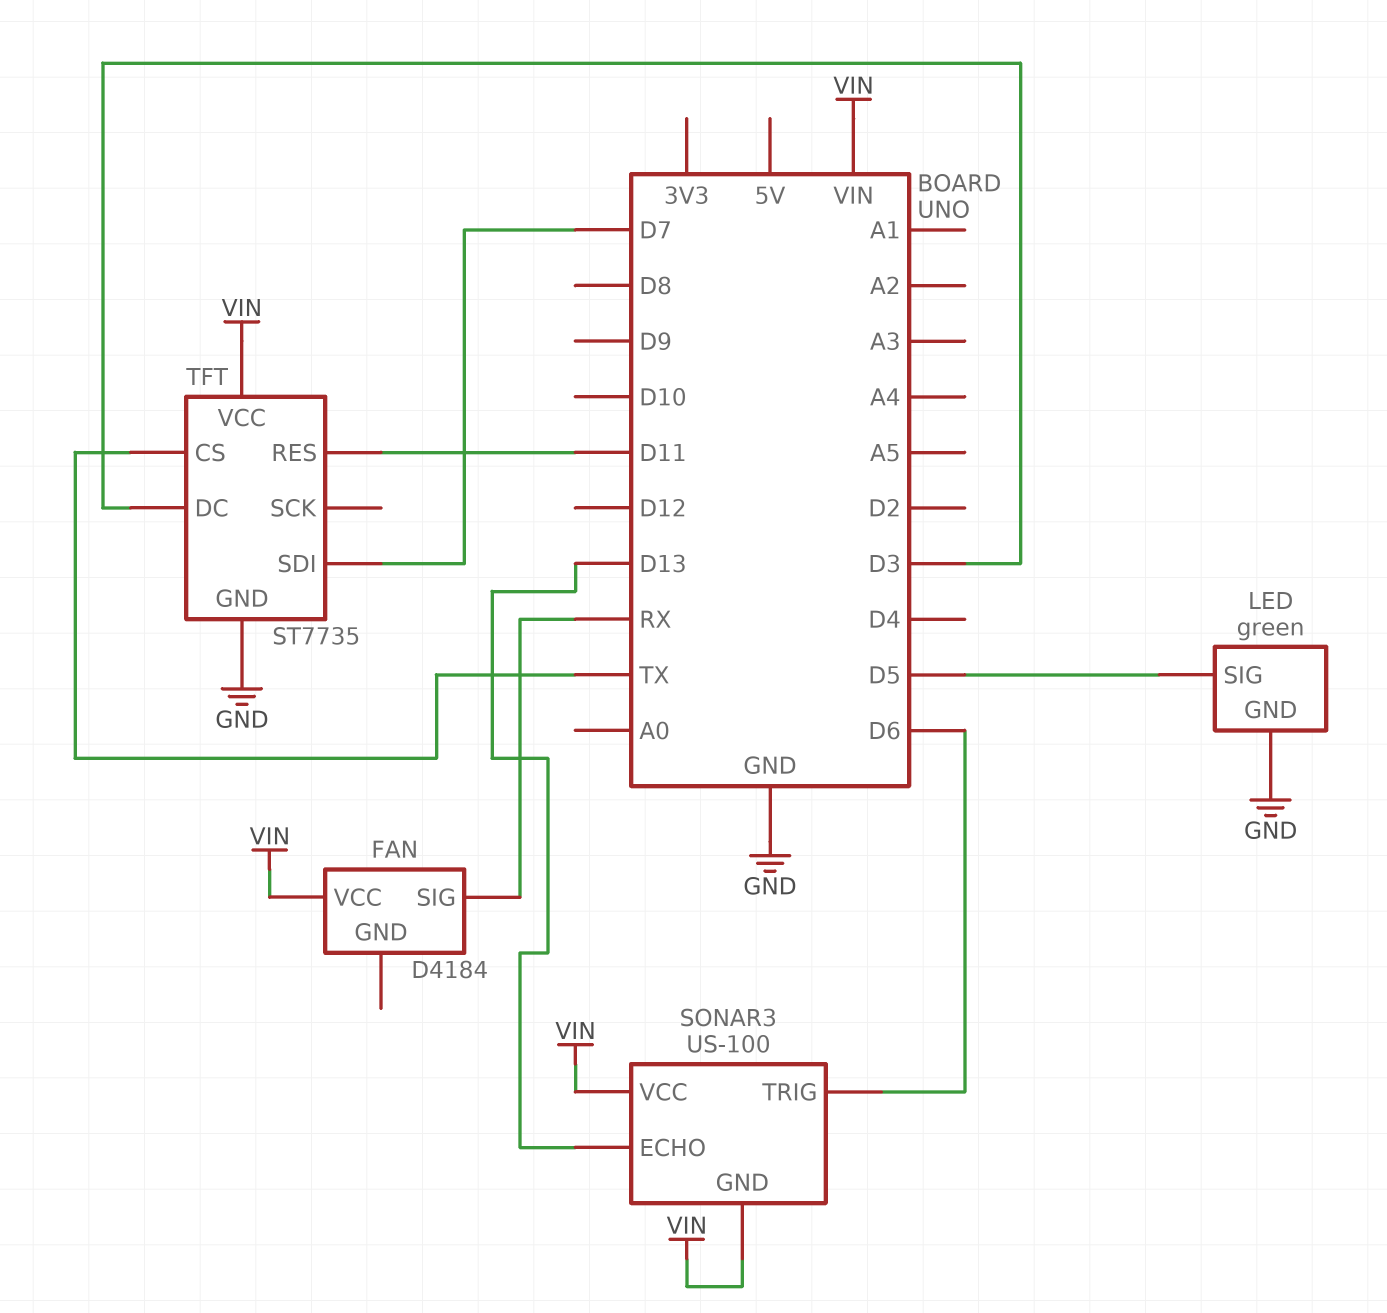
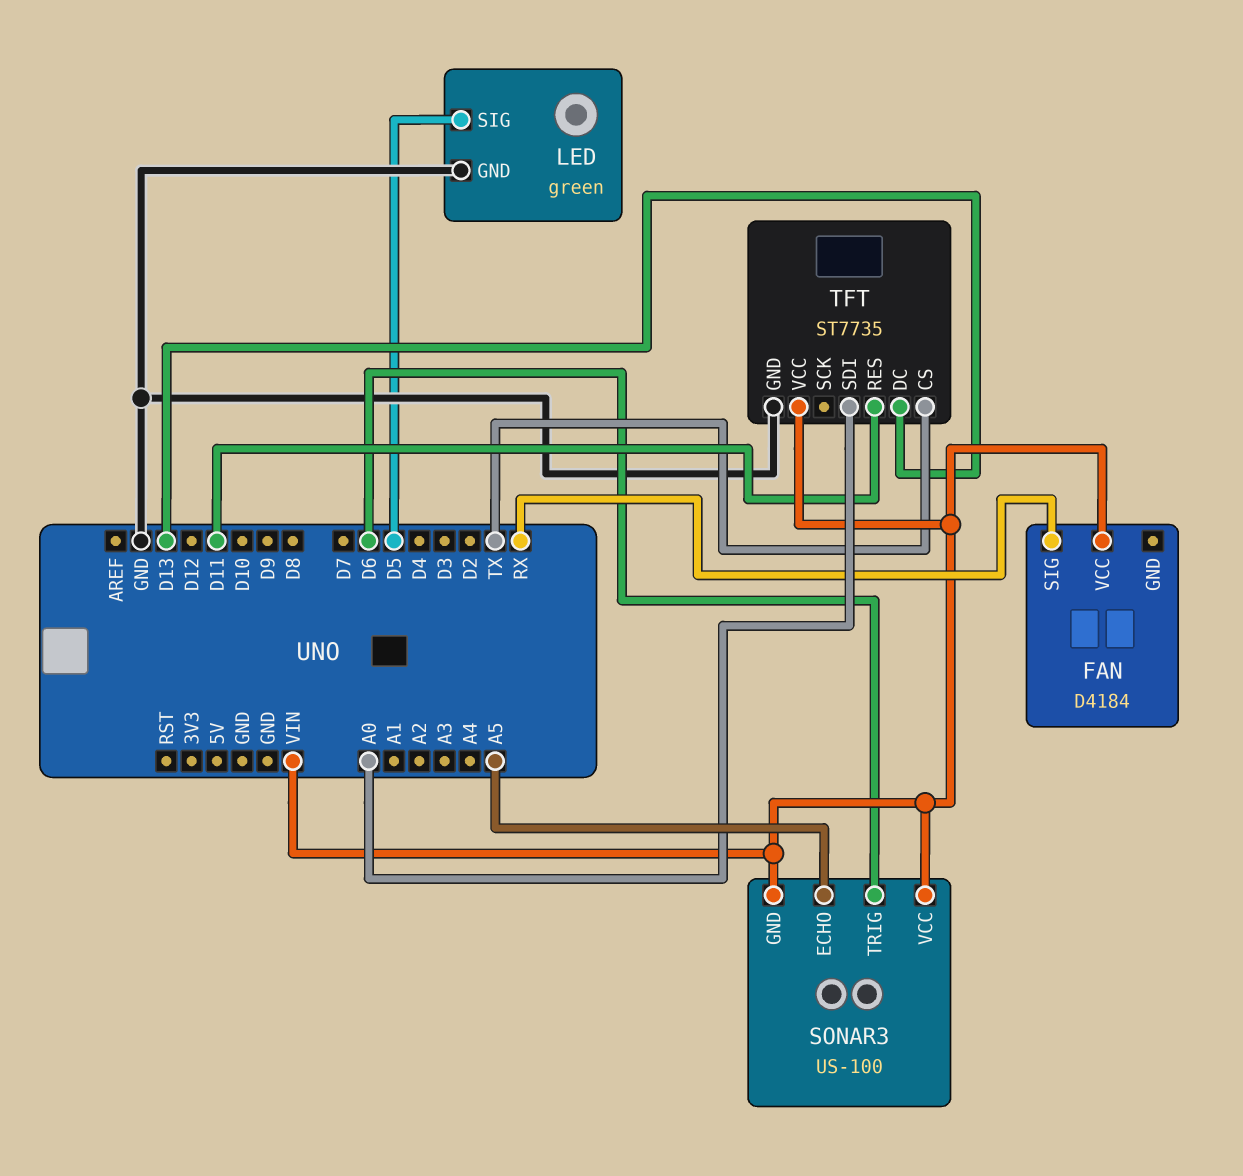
SONAR3 pin ECHO: D13 -> A5
TFT pin DC: D3 -> D13
TFT pin SDI: D7 -> A0

